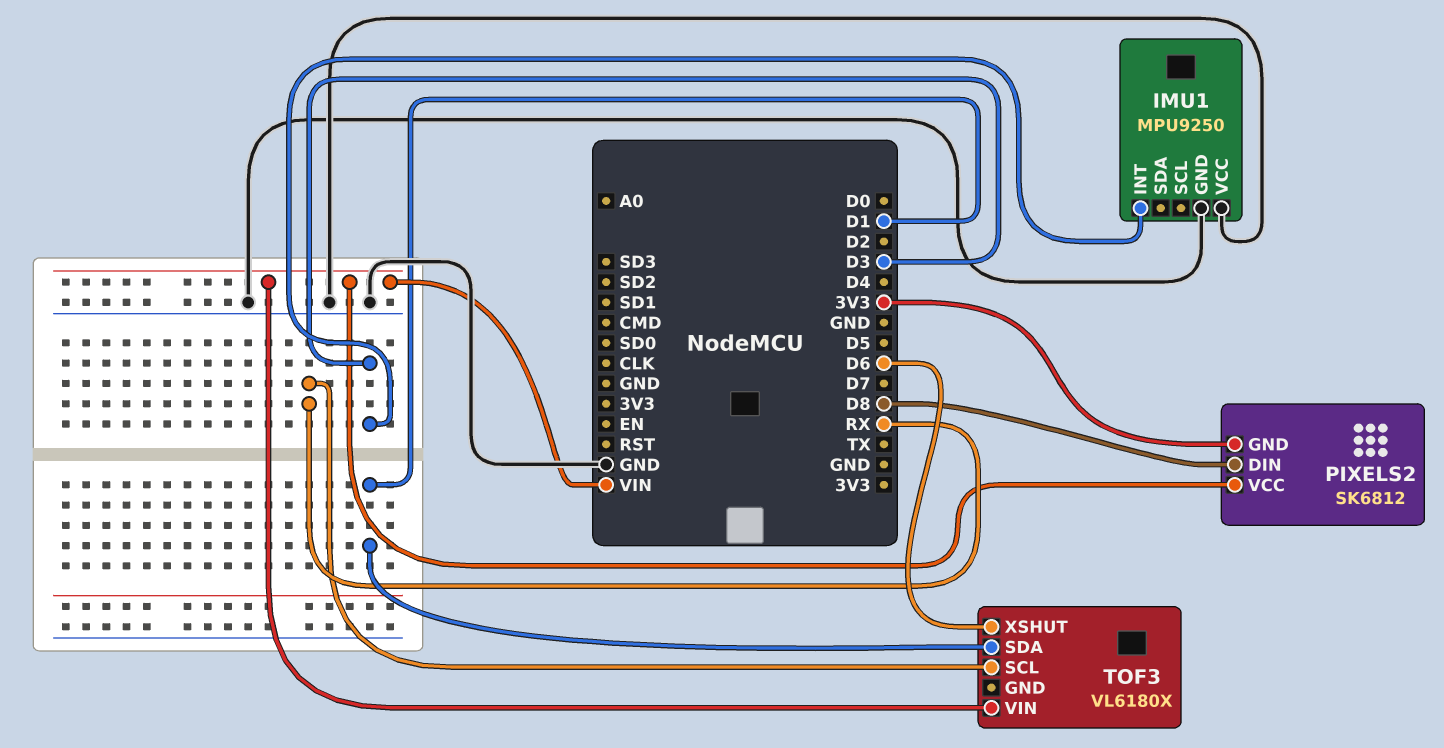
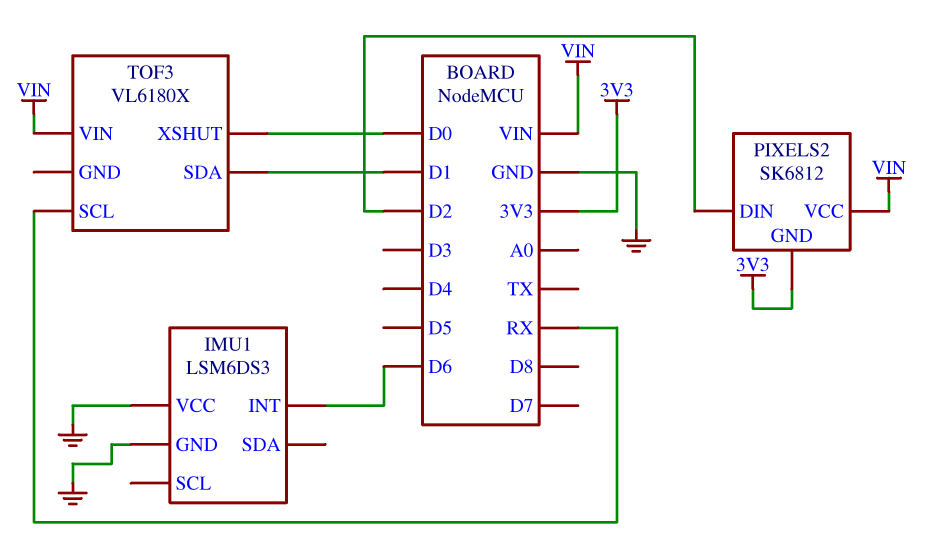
IMU1: MPU9250 -> LSM6DS3
IMU1 pin INT: D3 -> D6
PIXELS2 pin DIN: D8 -> D2
TOF3 pin XSHUT: D6 -> D0

